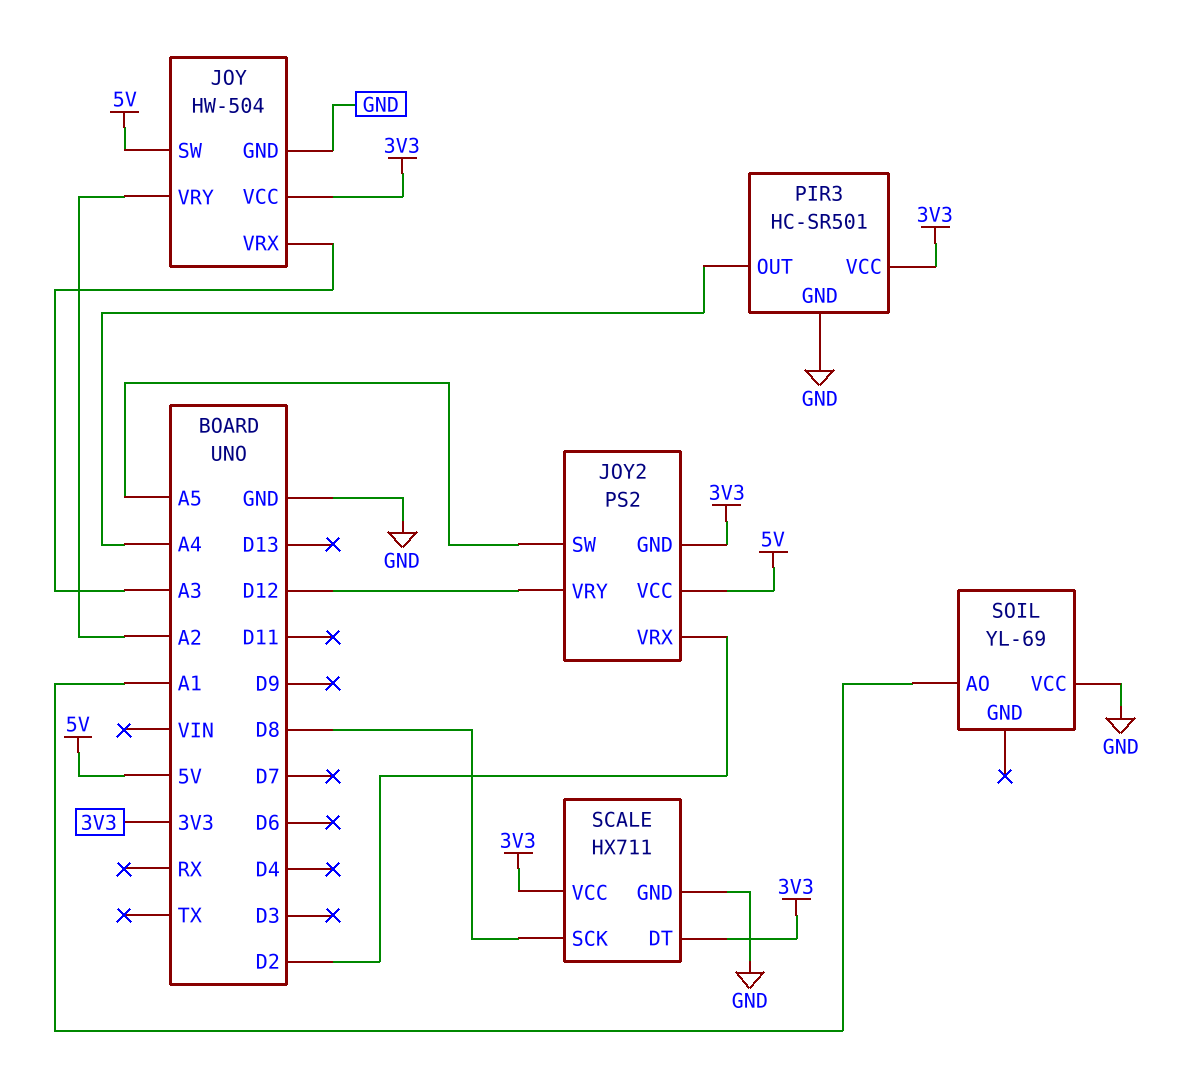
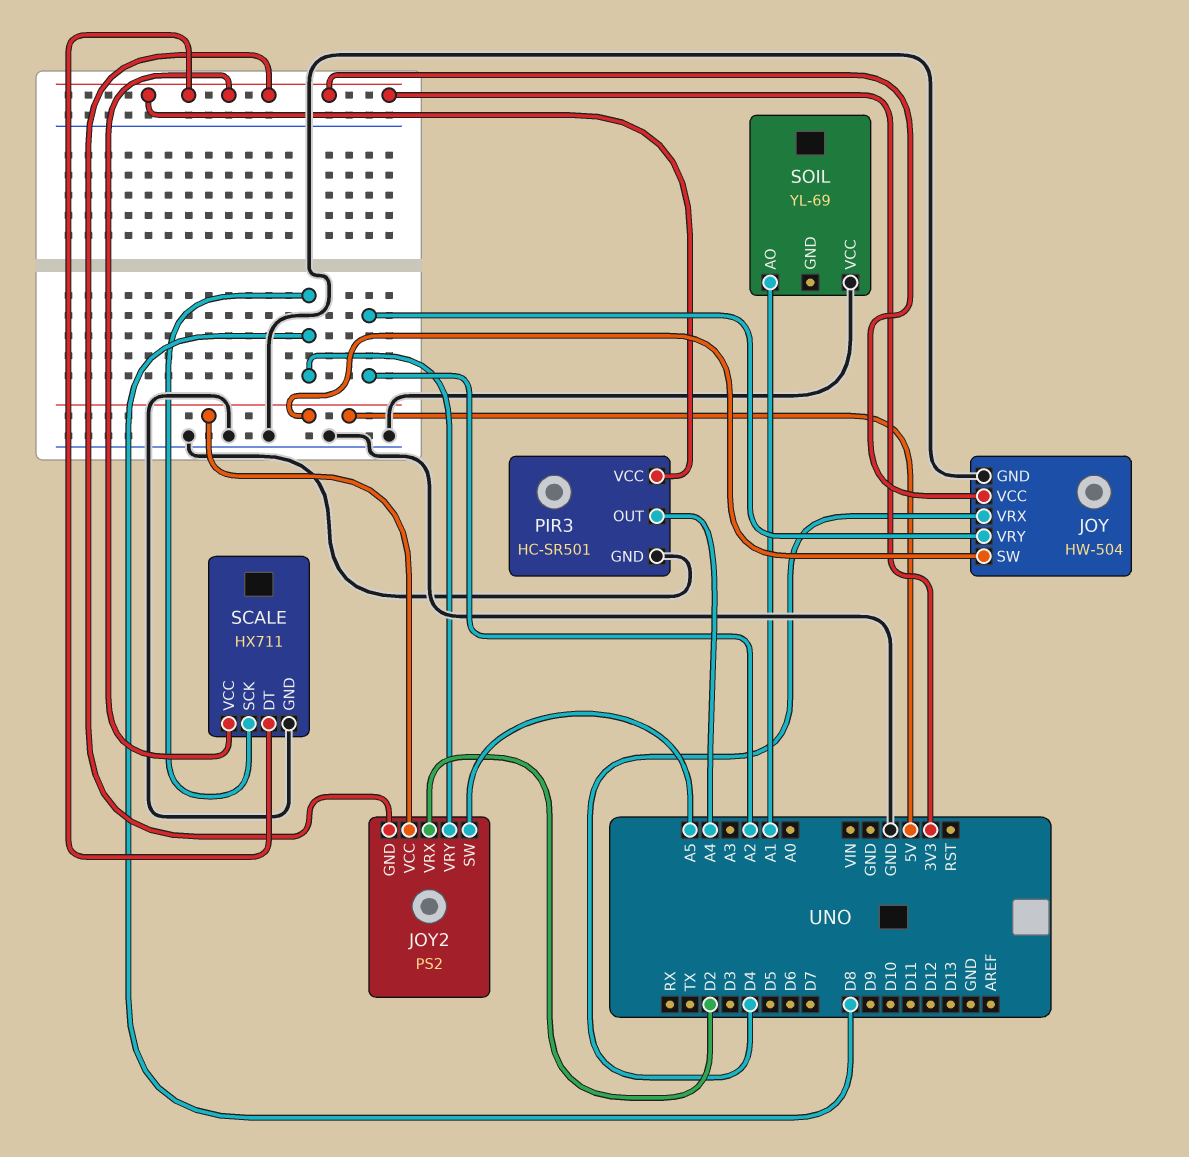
JOY pin VRX: A3 -> D4
JOY2 pin VRY: D12 -> D8

